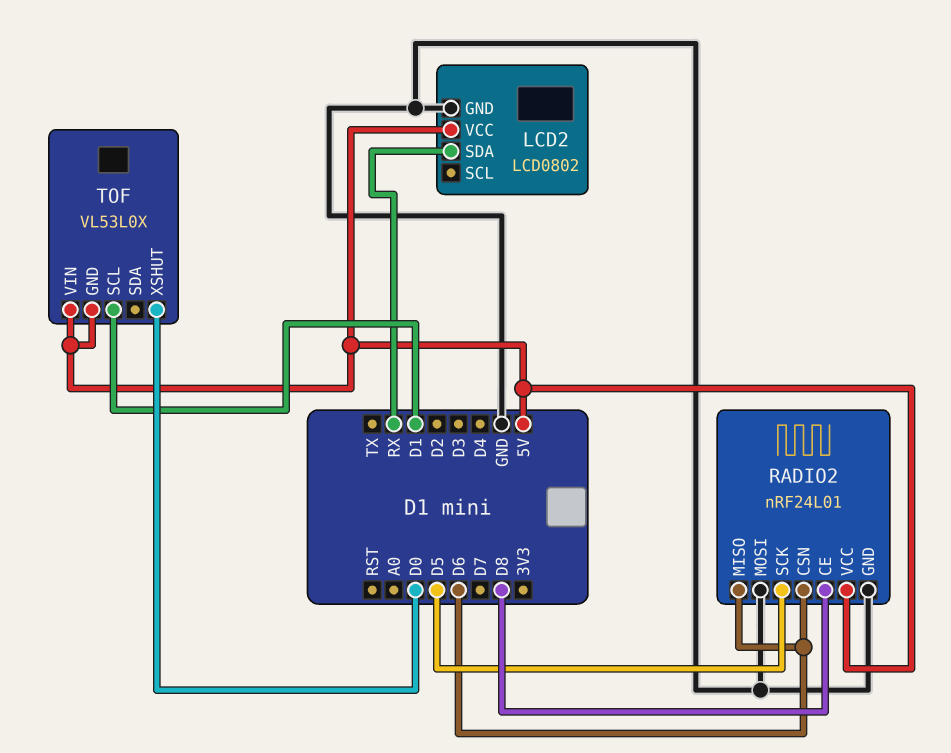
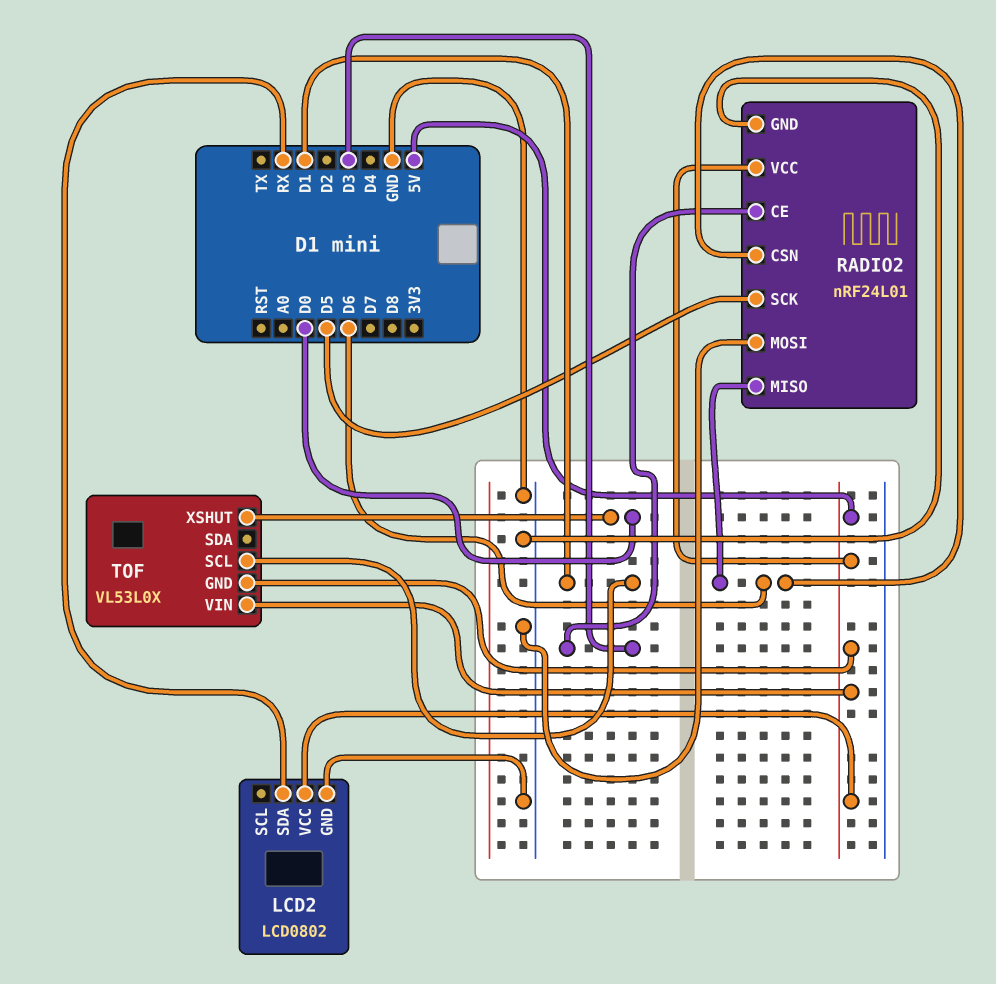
RADIO2 pin CE: D8 -> D3

